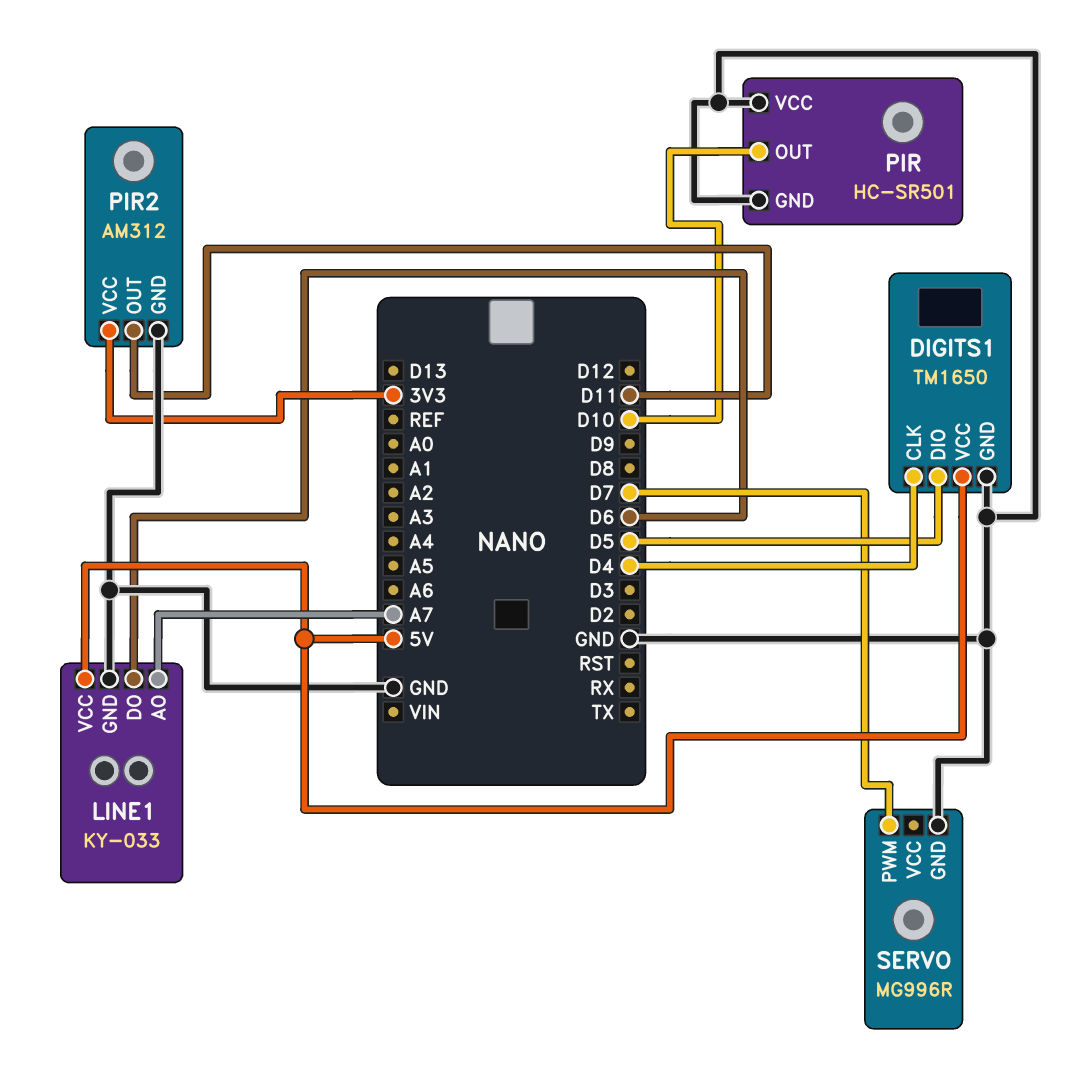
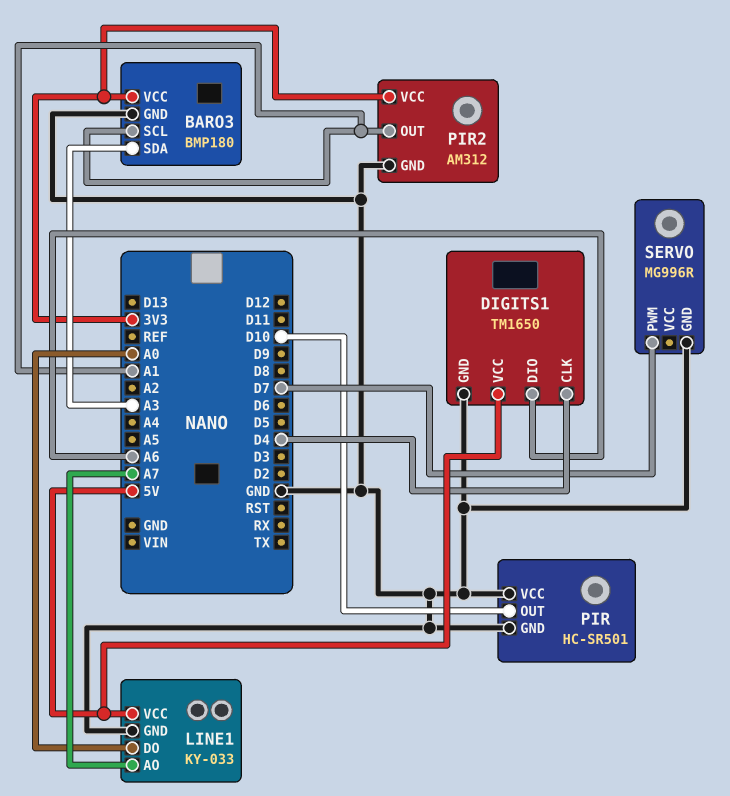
BARO3: none -> BMP180
BARO3 pin GND: none -> GND
BARO3 pin SCL: none -> A1
BARO3 pin SDA: none -> A3
BARO3 pin VCC: none -> 3V3
DIGITS1 pin DIO: D5 -> A6
LINE1 pin DO: D6 -> A0
PIR2 pin OUT: D11 -> A1

